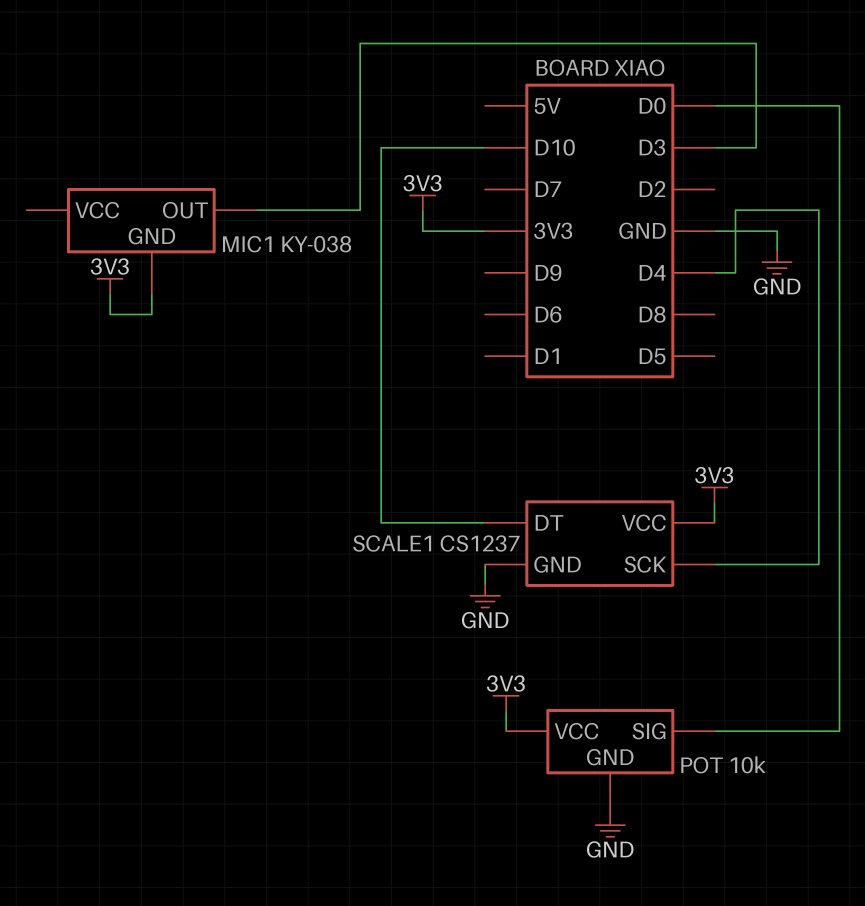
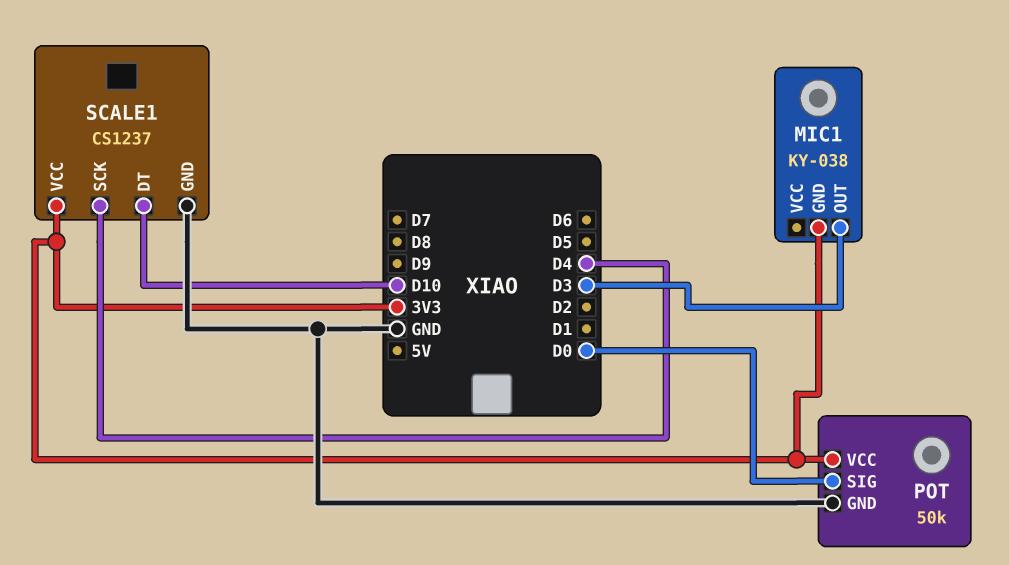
POT: 10k -> 50k

